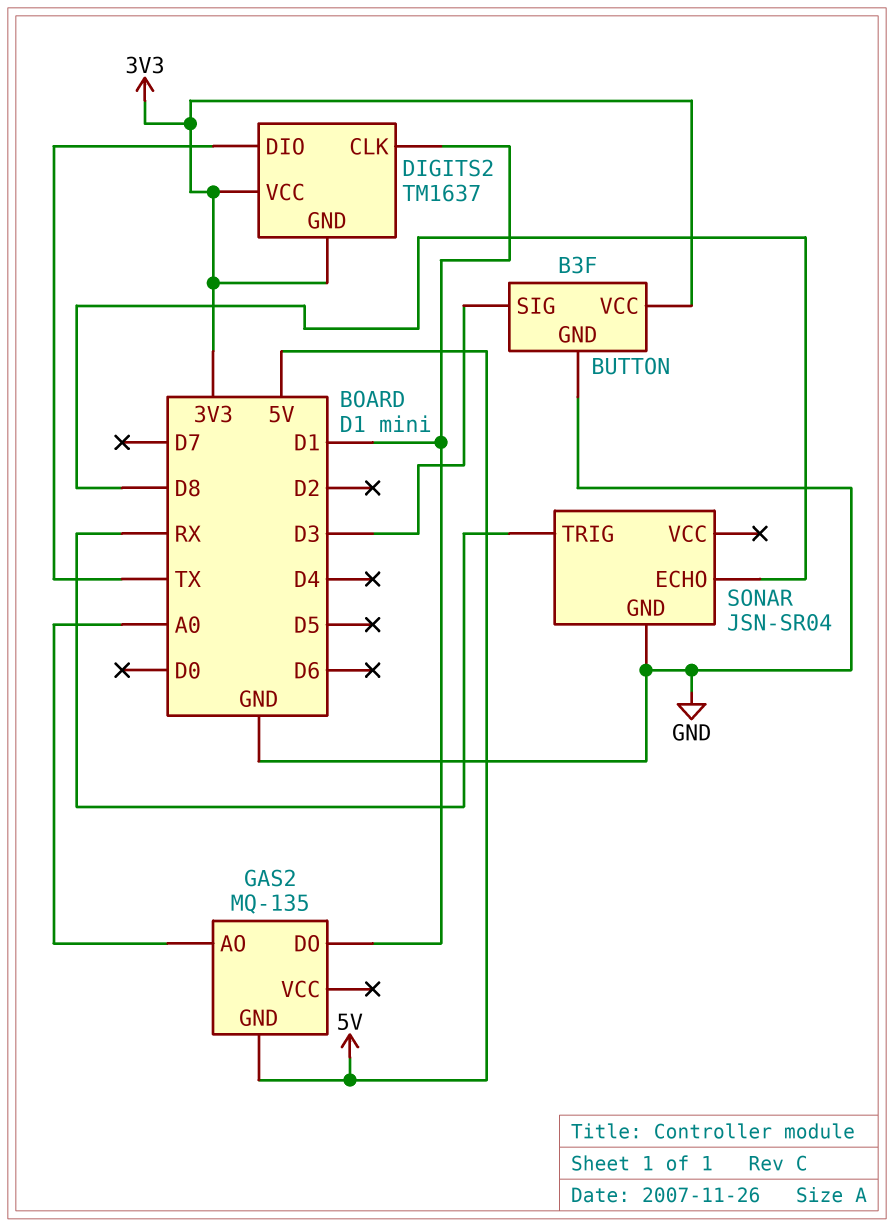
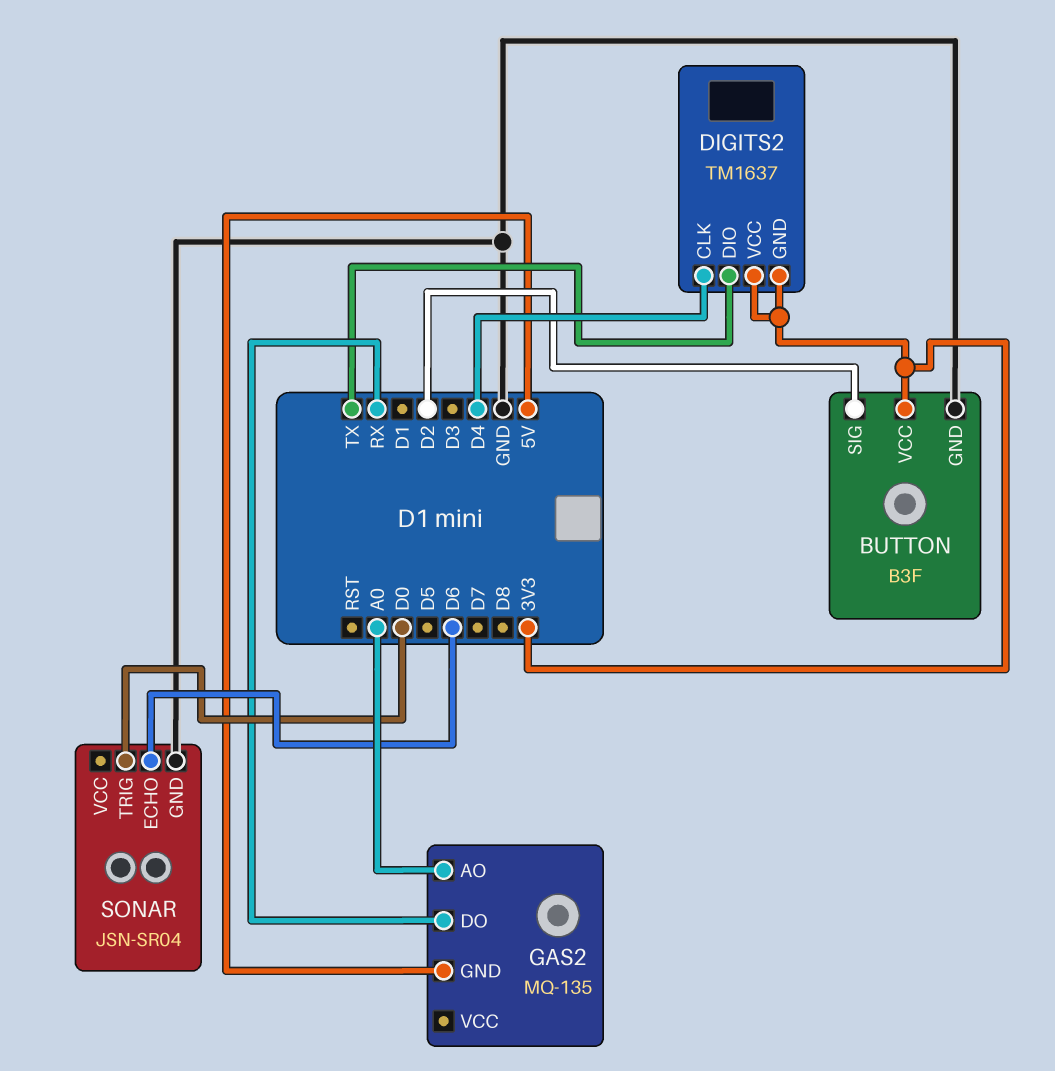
BUTTON pin SIG: D3 -> D2
DIGITS2 pin CLK: D1 -> D4
GAS2 pin DO: D1 -> RX
SONAR pin ECHO: D8 -> D6
SONAR pin TRIG: RX -> D0

